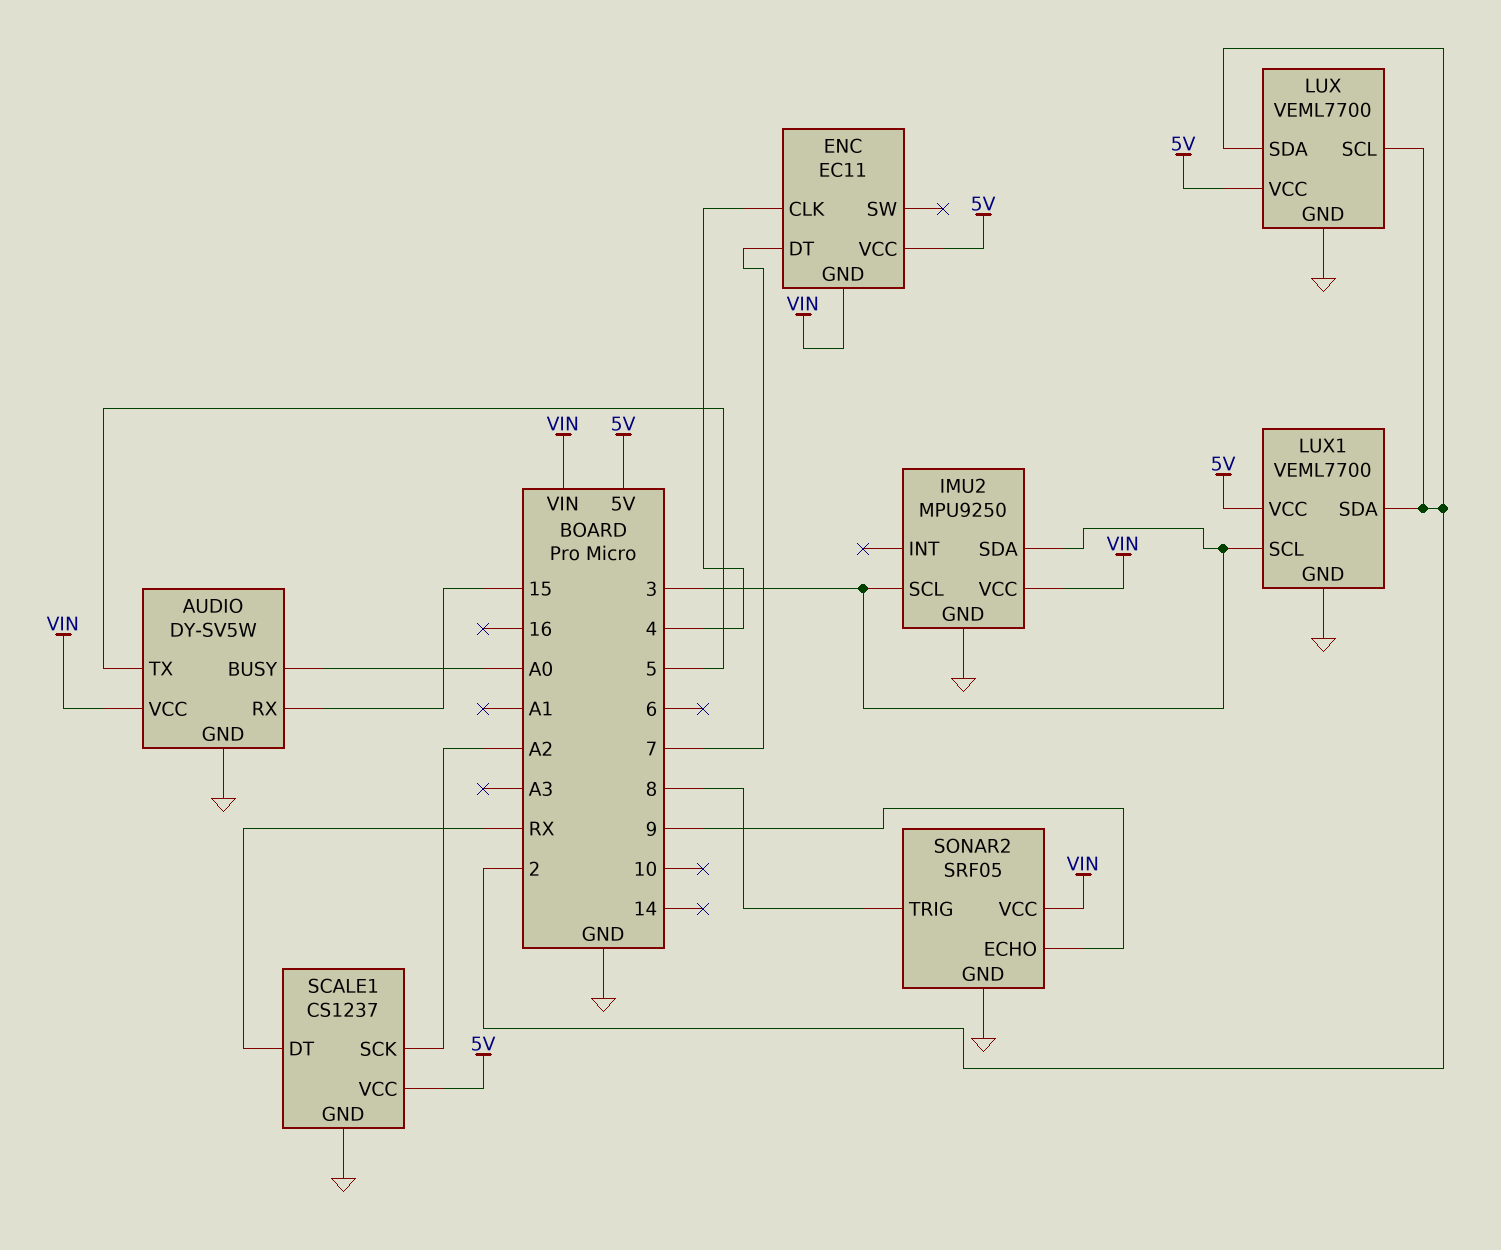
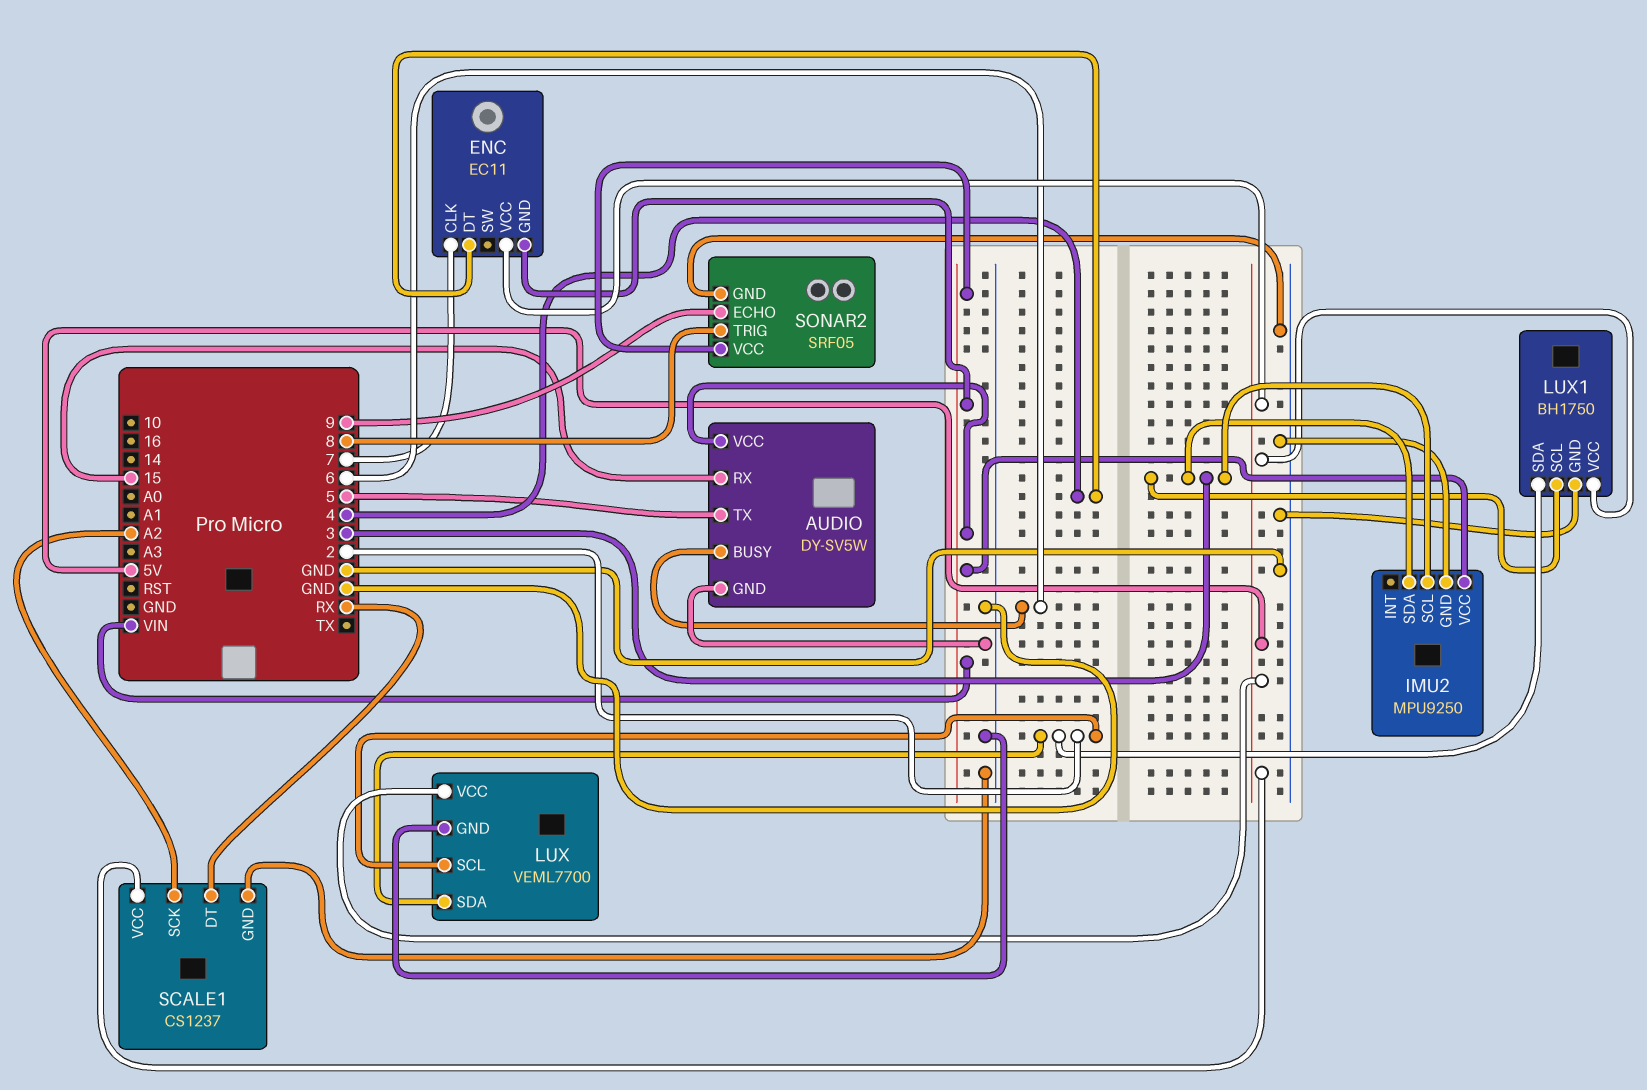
AUDIO pin BUSY: A0 -> 6
ENC pin CLK: 4 -> 7
ENC pin DT: 7 -> 4
LUX1: VEML7700 -> BH1750

